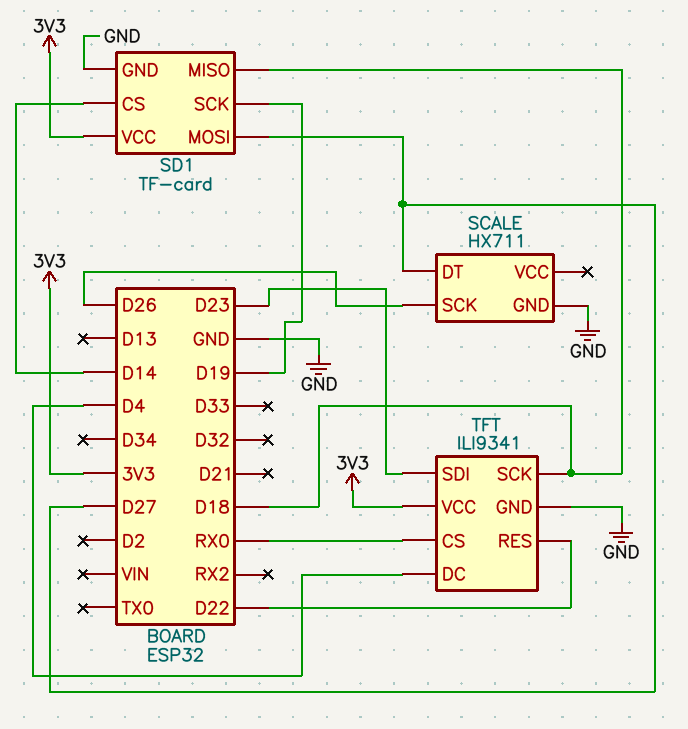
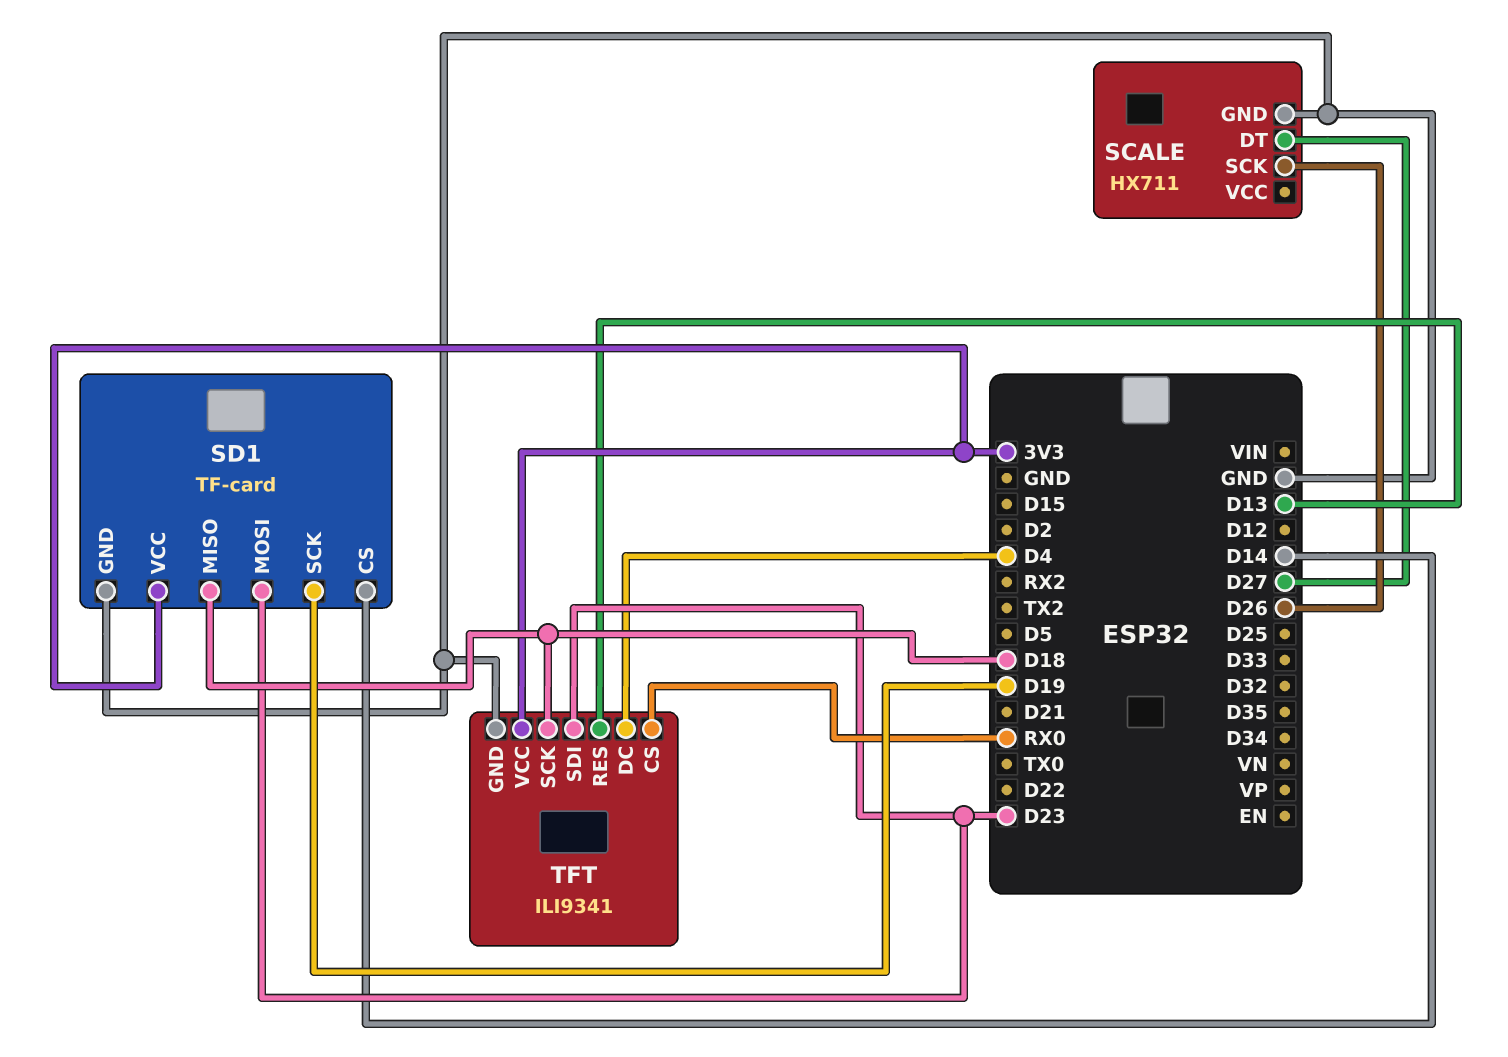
SD1 pin MOSI: D27 -> D23
TFT pin RES: D22 -> D13

